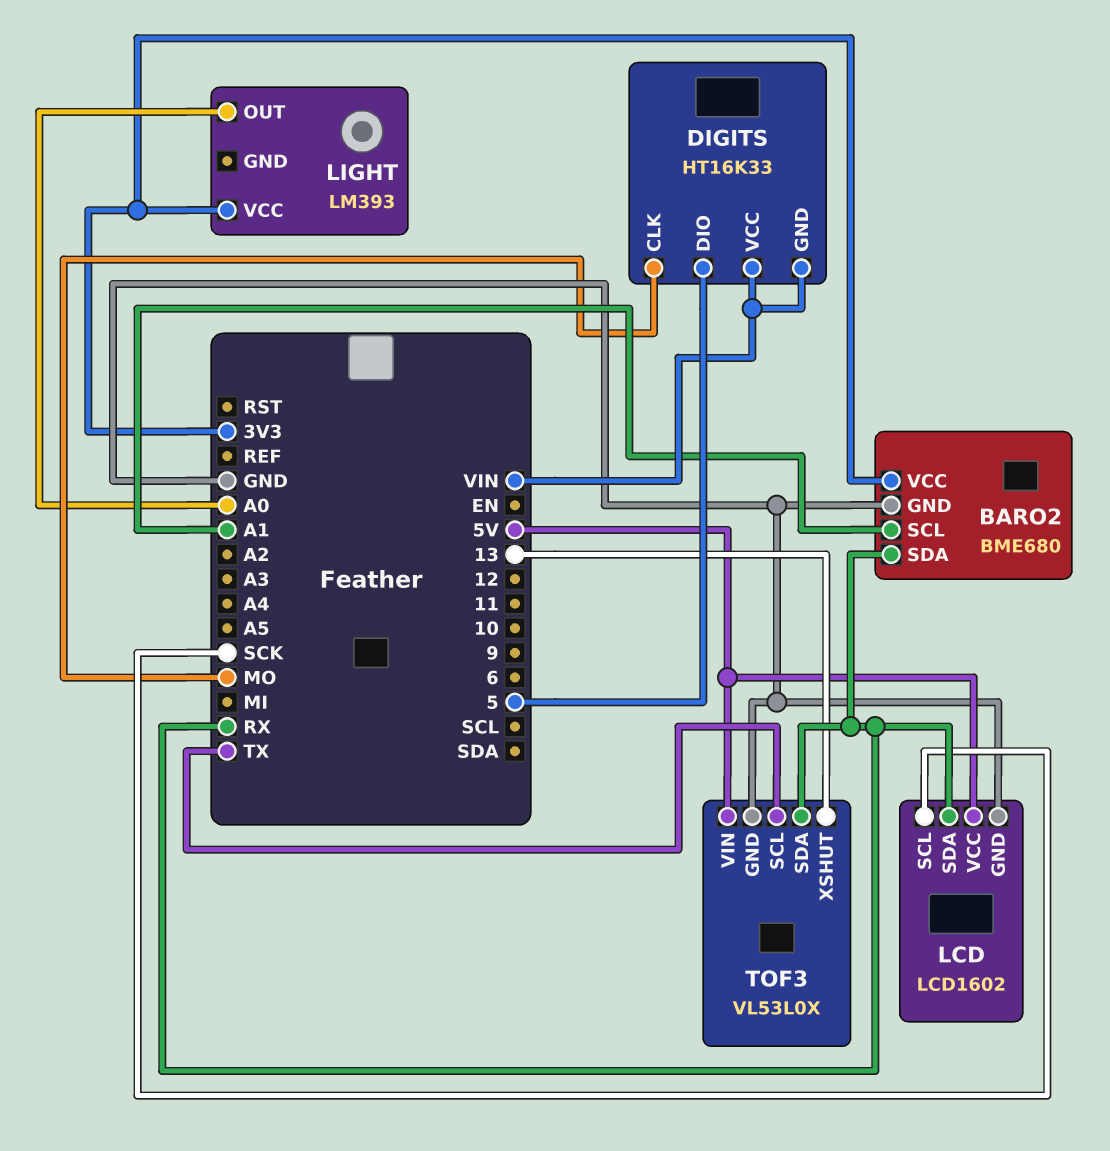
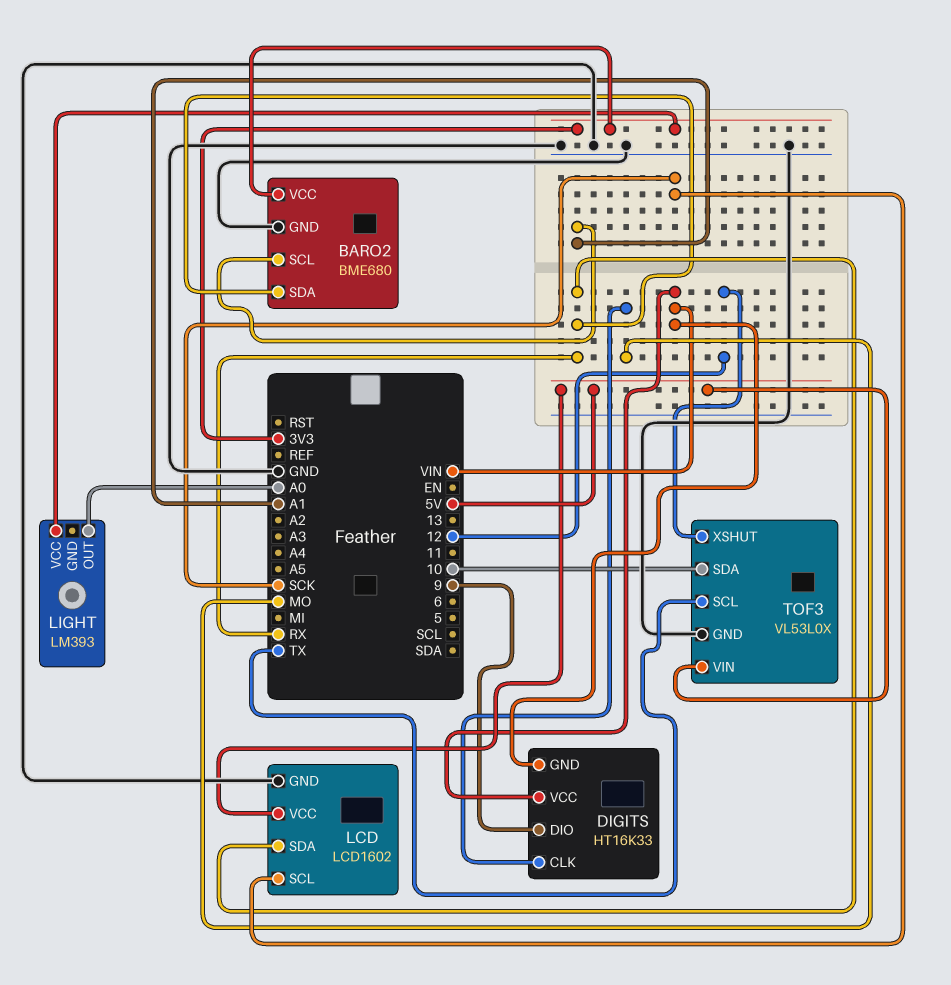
DIGITS pin DIO: 5 -> 9
TOF3 pin SDA: RX -> 10
TOF3 pin XSHUT: 13 -> 12

